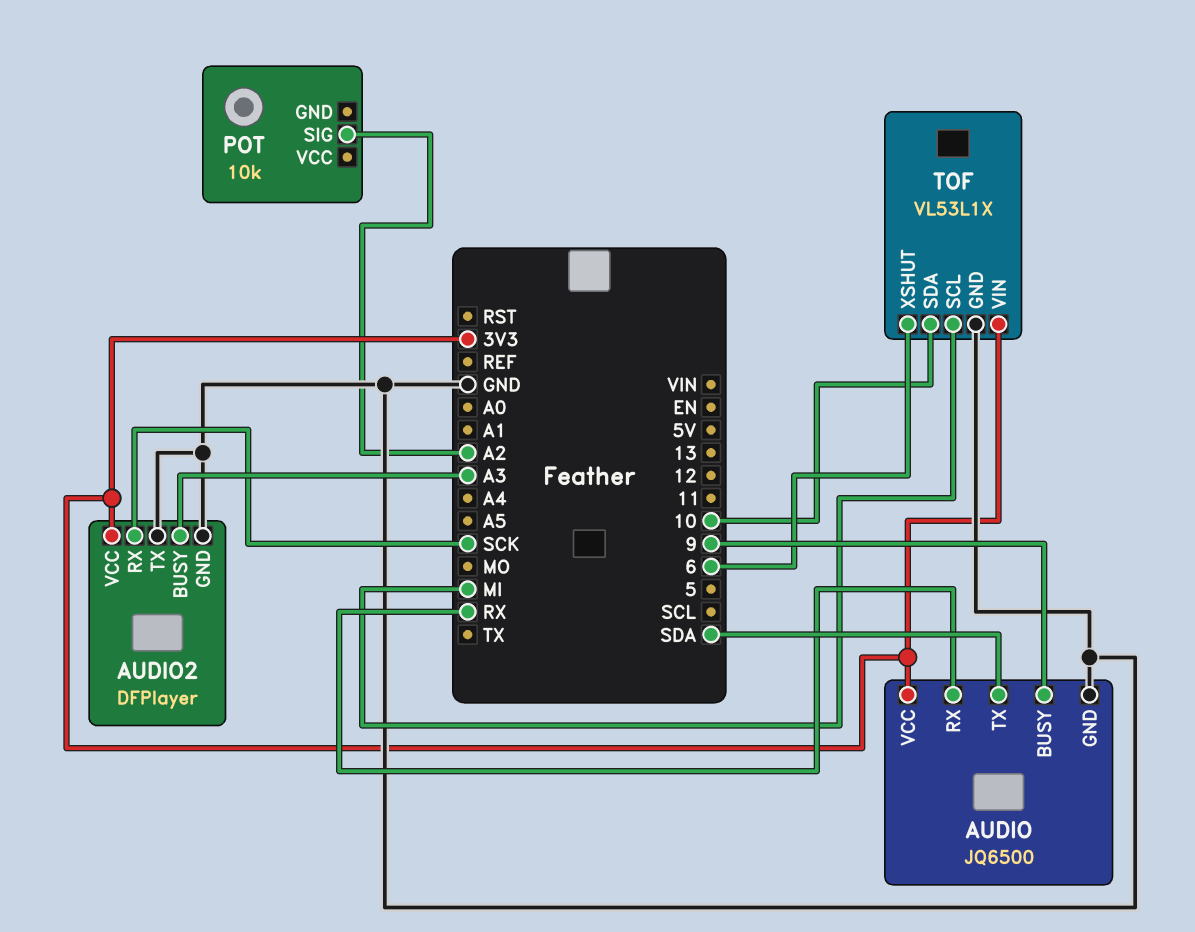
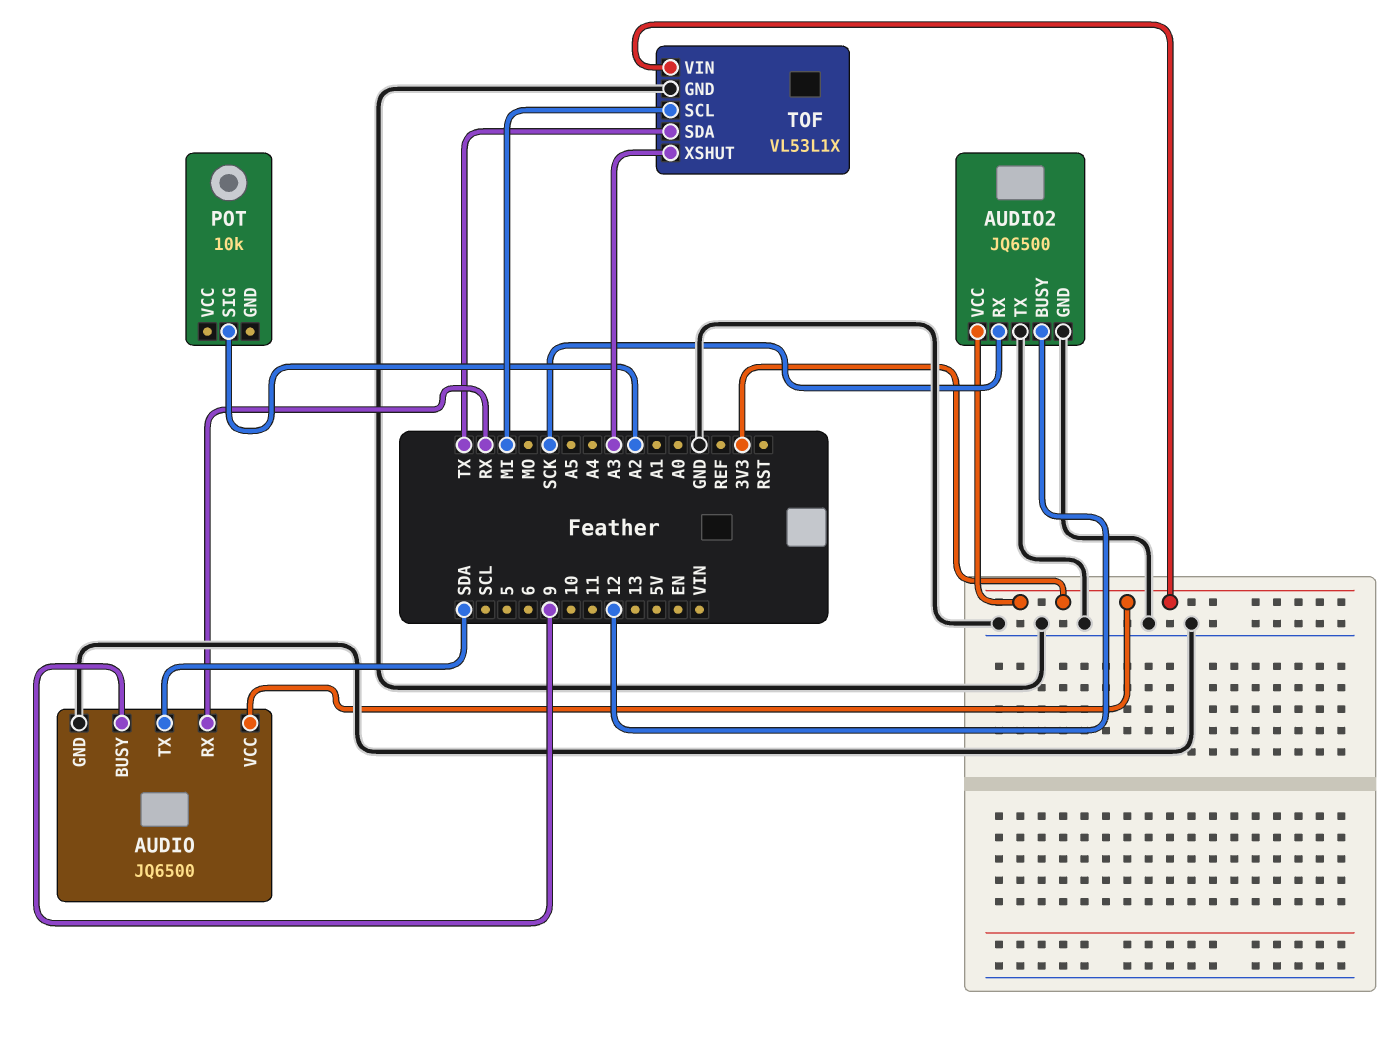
AUDIO2: DFPlayer -> JQ6500
AUDIO2 pin BUSY: A3 -> 12
TOF pin SDA: 10 -> TX
TOF pin XSHUT: 6 -> A3

